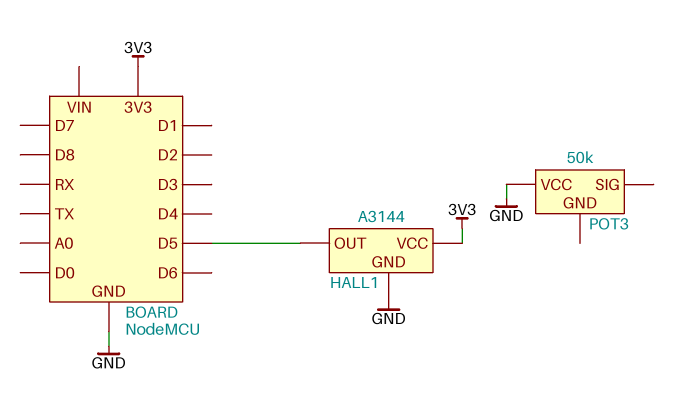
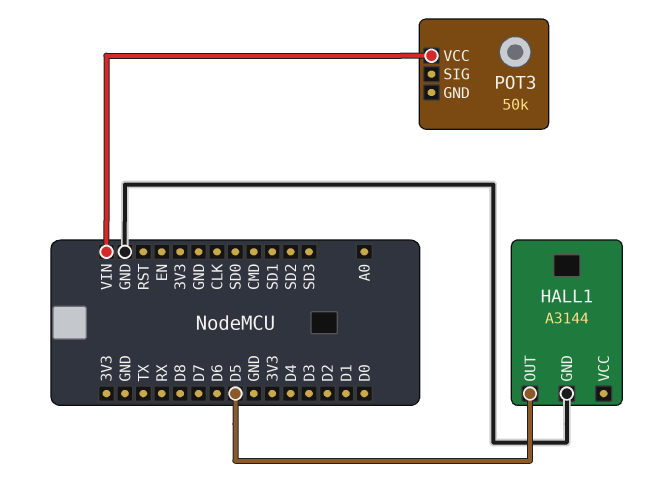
HALL1 pin VCC: 3V3 -> none
POT3 pin VCC: GND -> VIN

